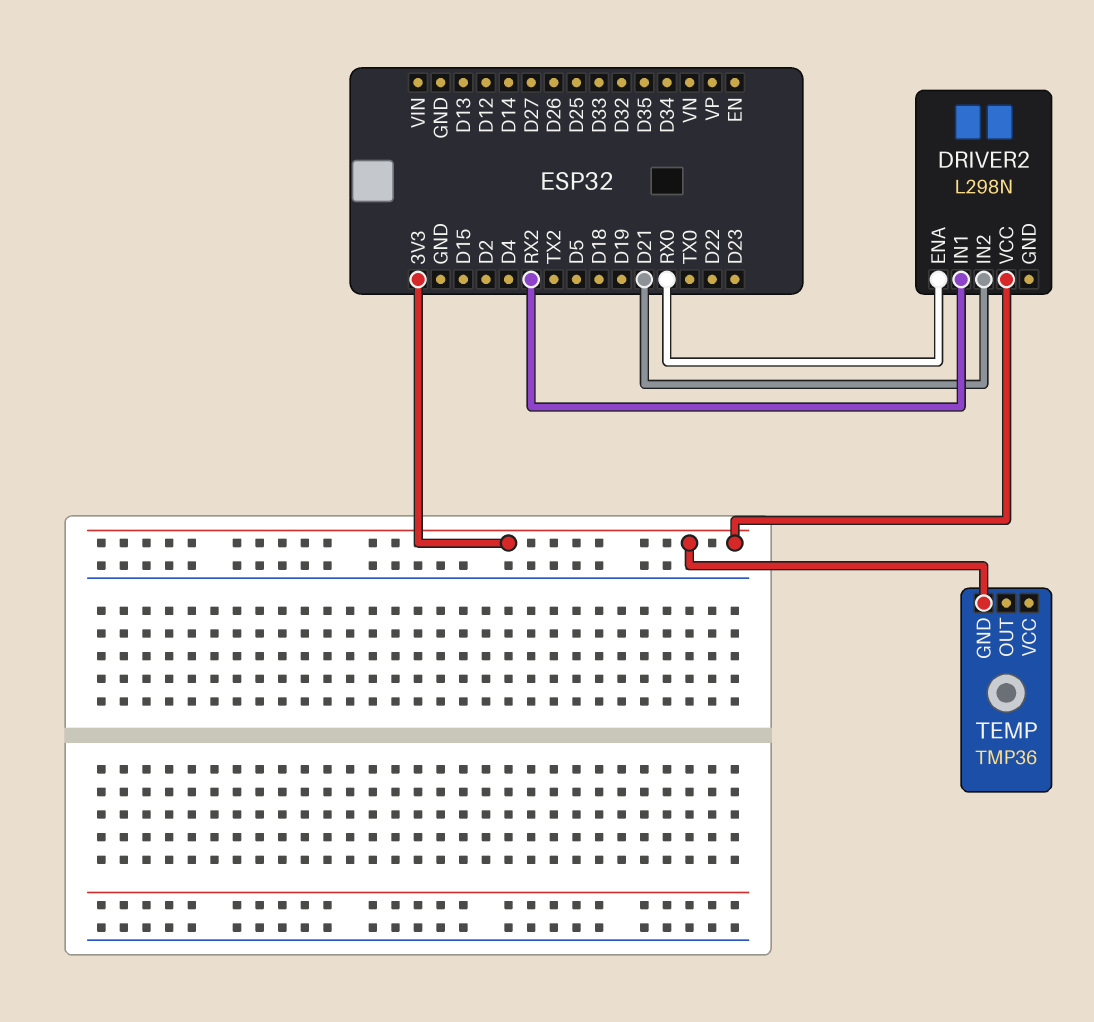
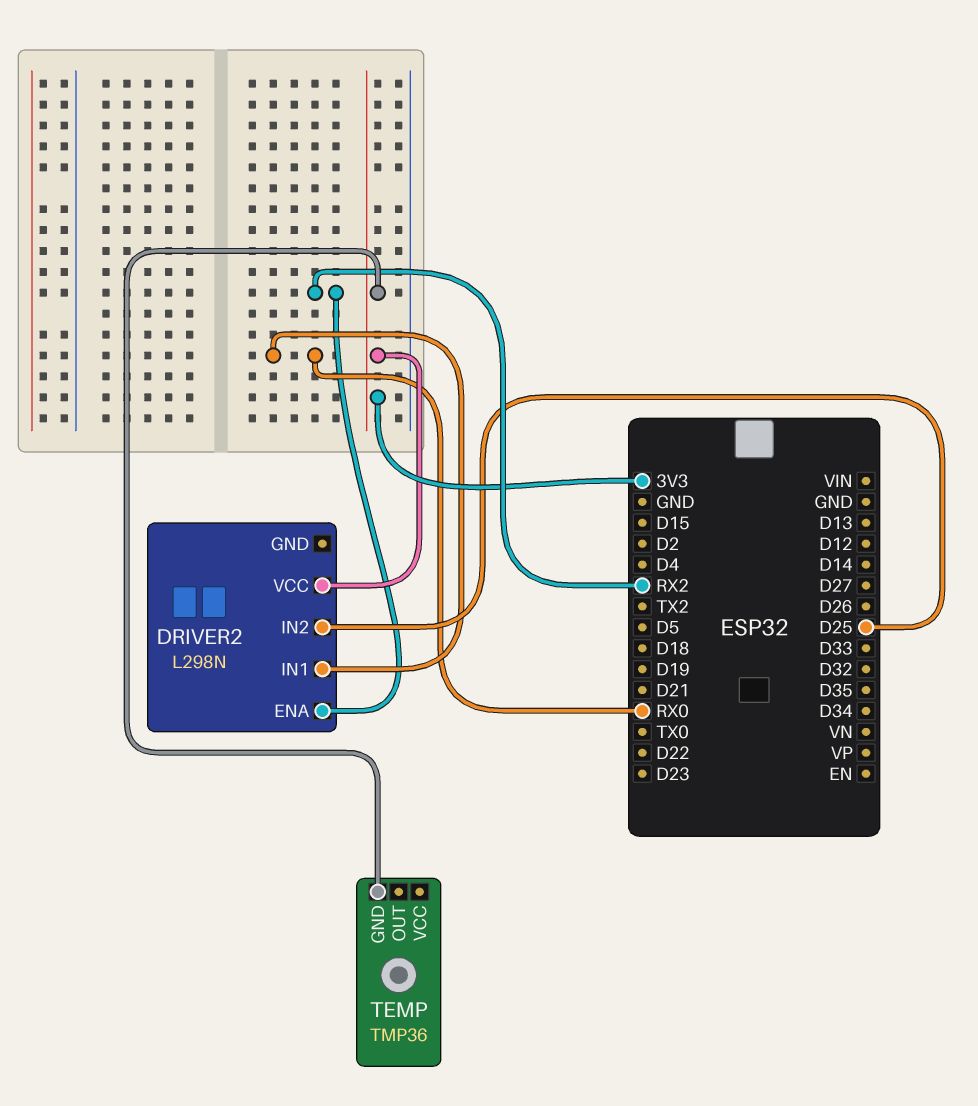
DRIVER2 pin ENA: RX0 -> RX2
DRIVER2 pin IN1: RX2 -> RX0
DRIVER2 pin IN2: D21 -> D25

